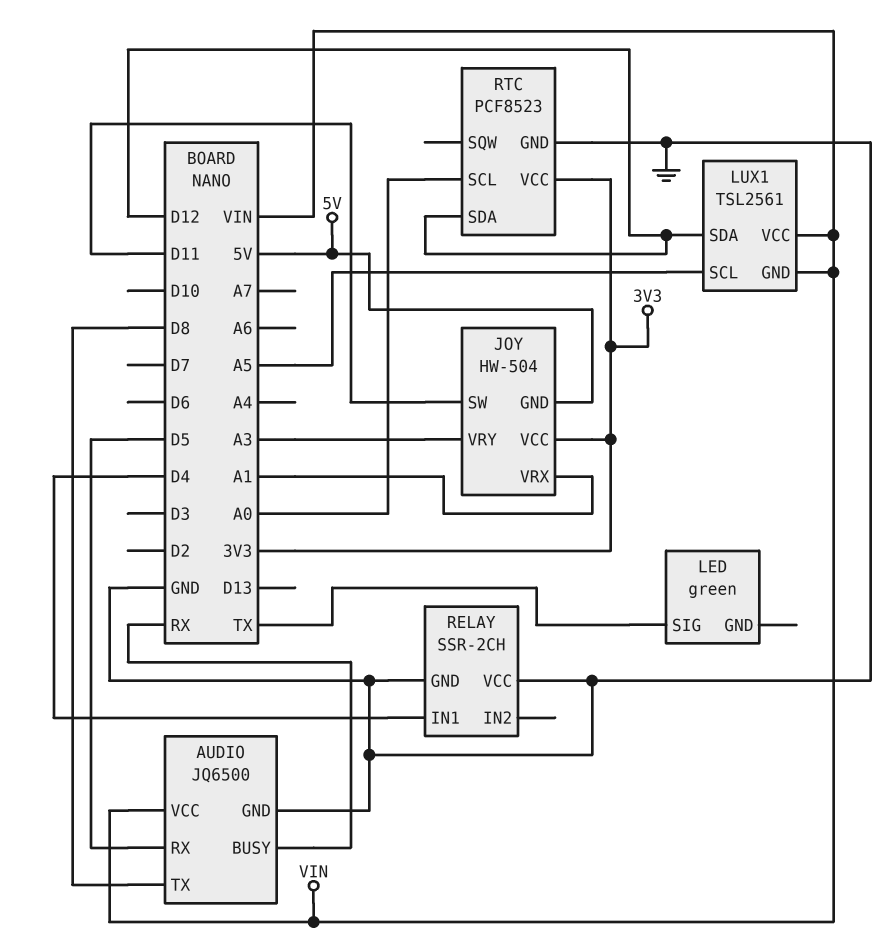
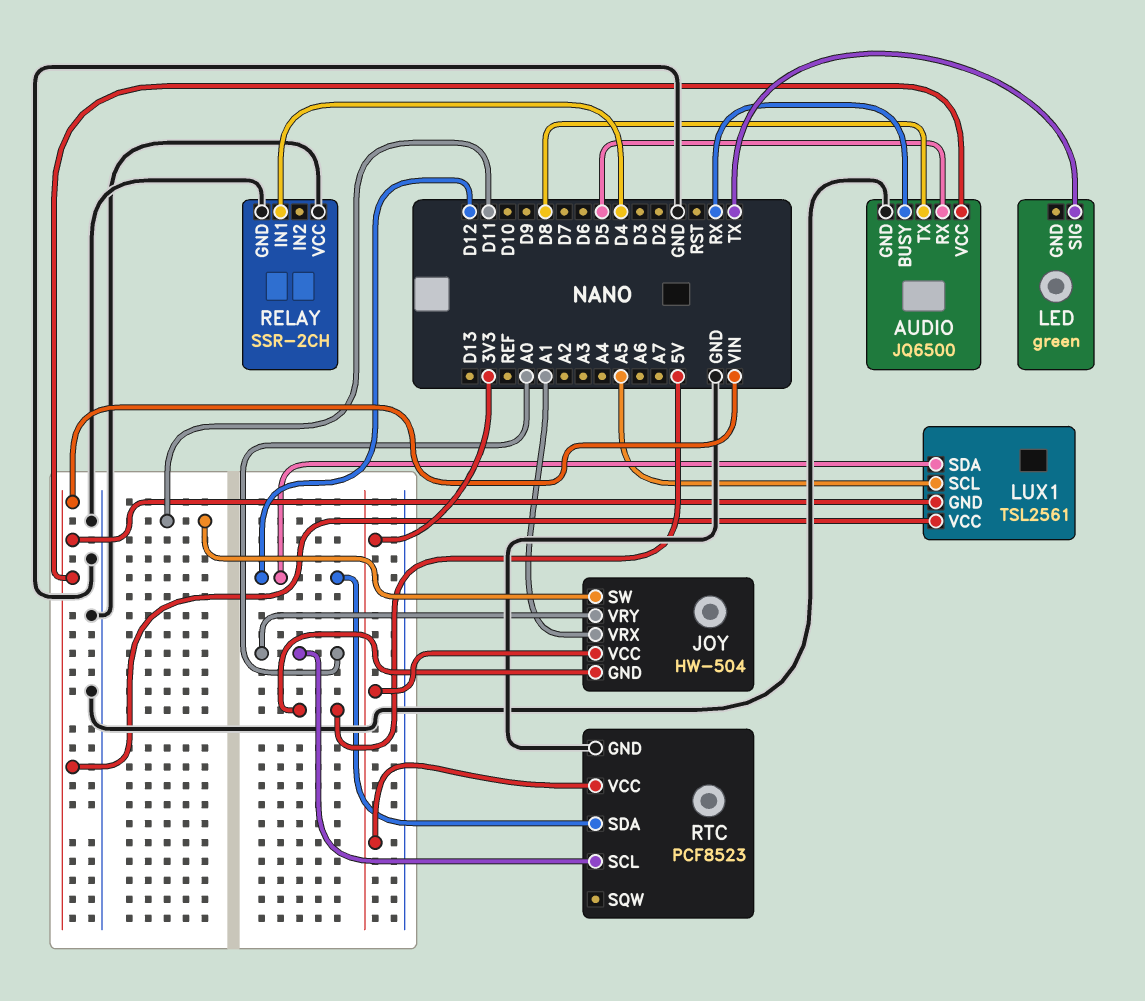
JOY pin VRY: A3 -> A0

